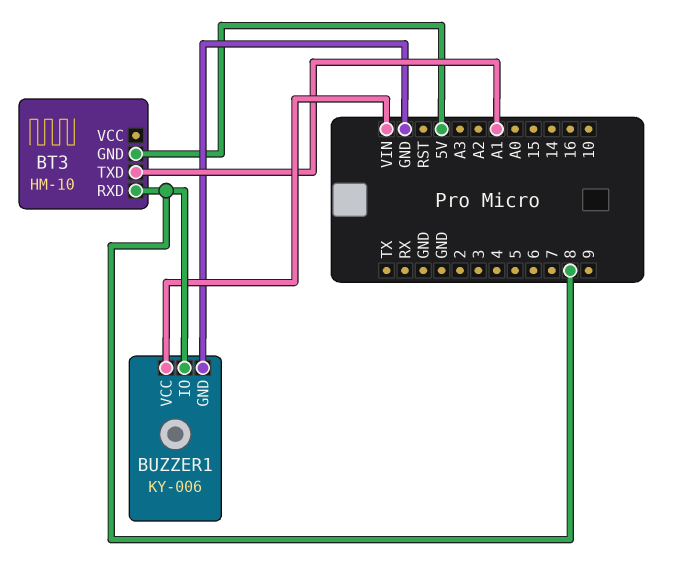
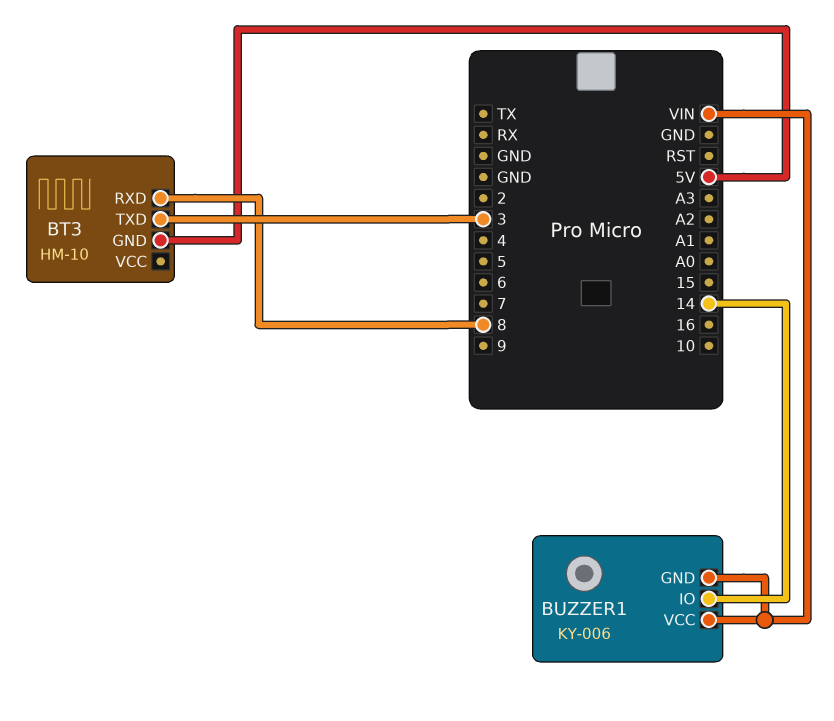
BT3 pin TXD: A1 -> 3
BUZZER1 pin GND: GND -> VIN
BUZZER1 pin IO: 8 -> 14

